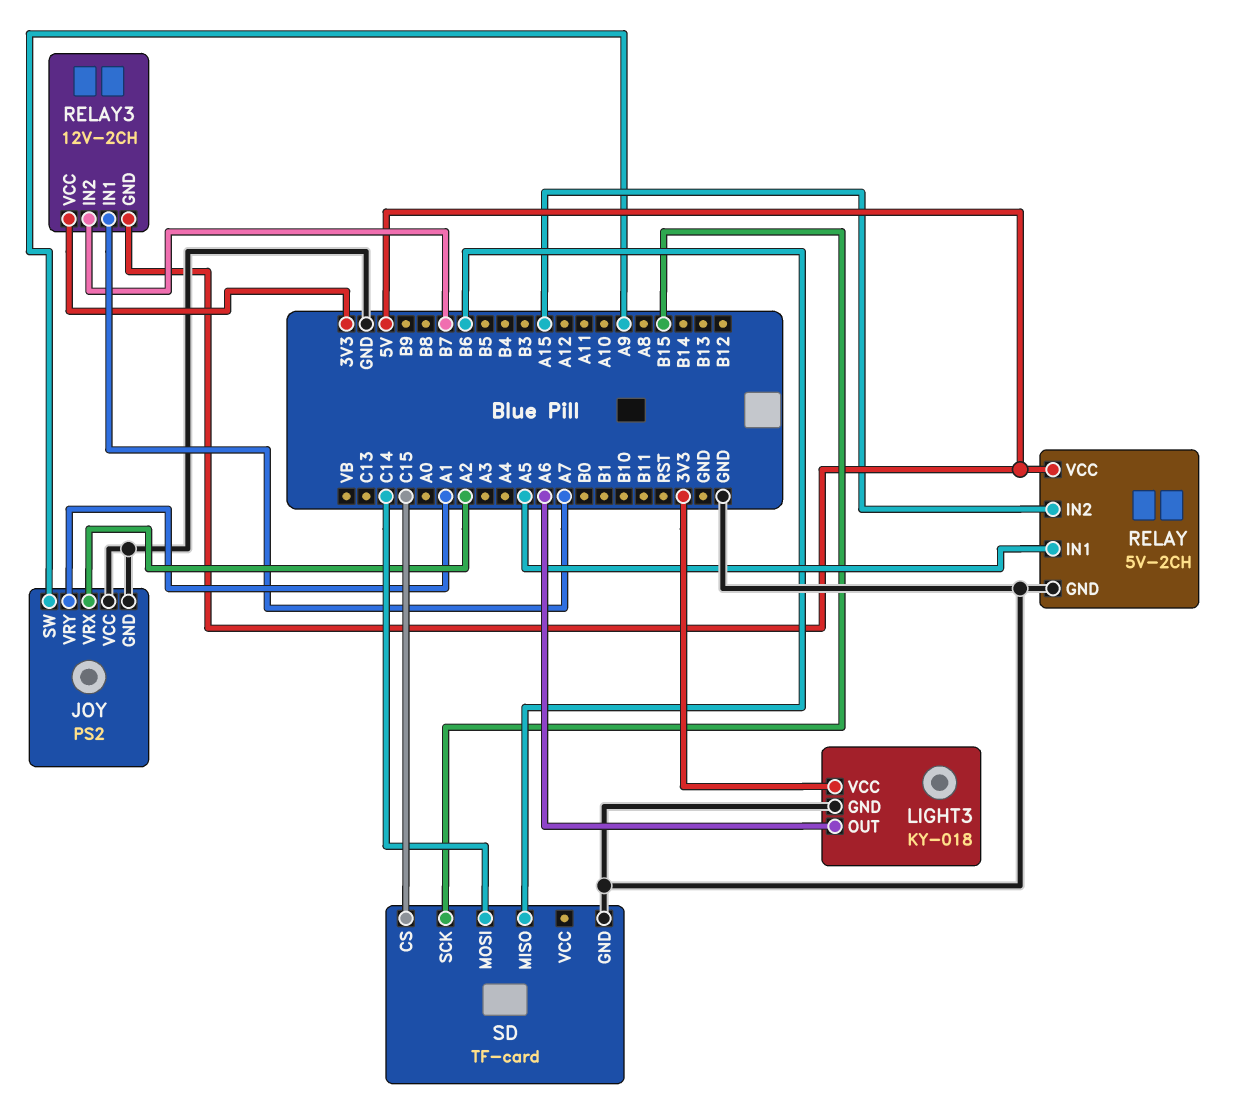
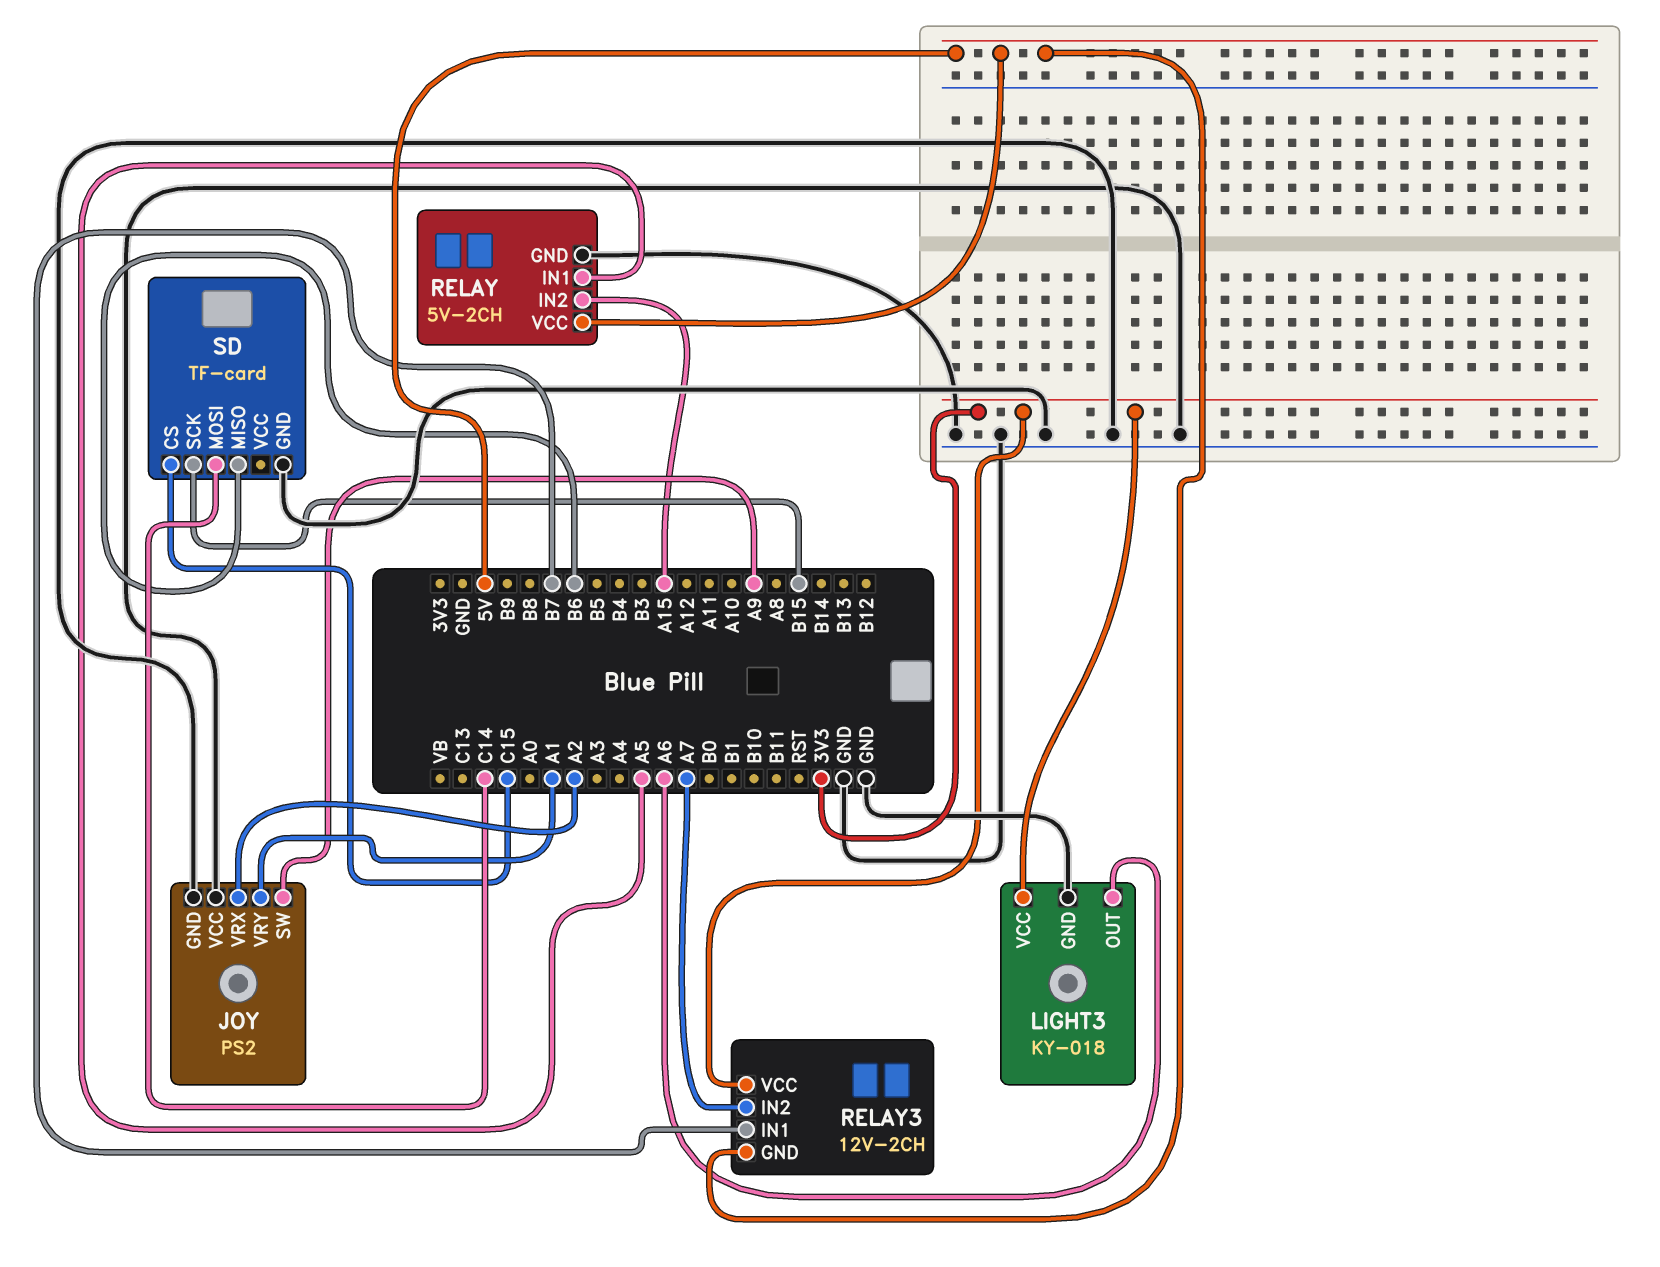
RELAY3 pin IN1: A7 -> B7
RELAY3 pin IN2: B7 -> A7

